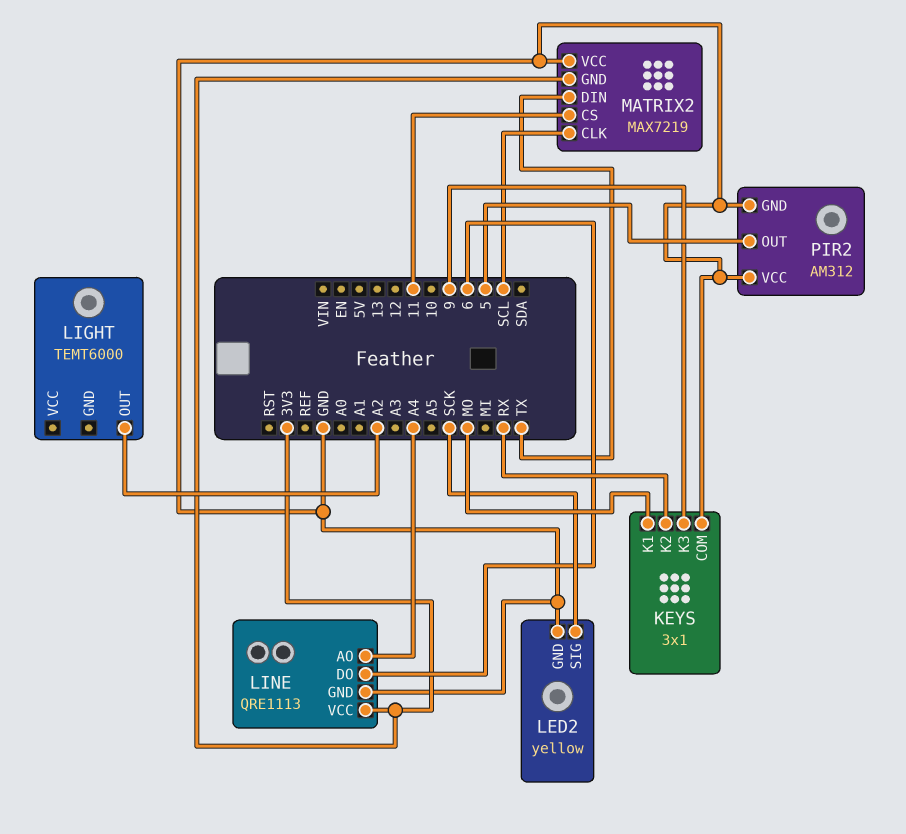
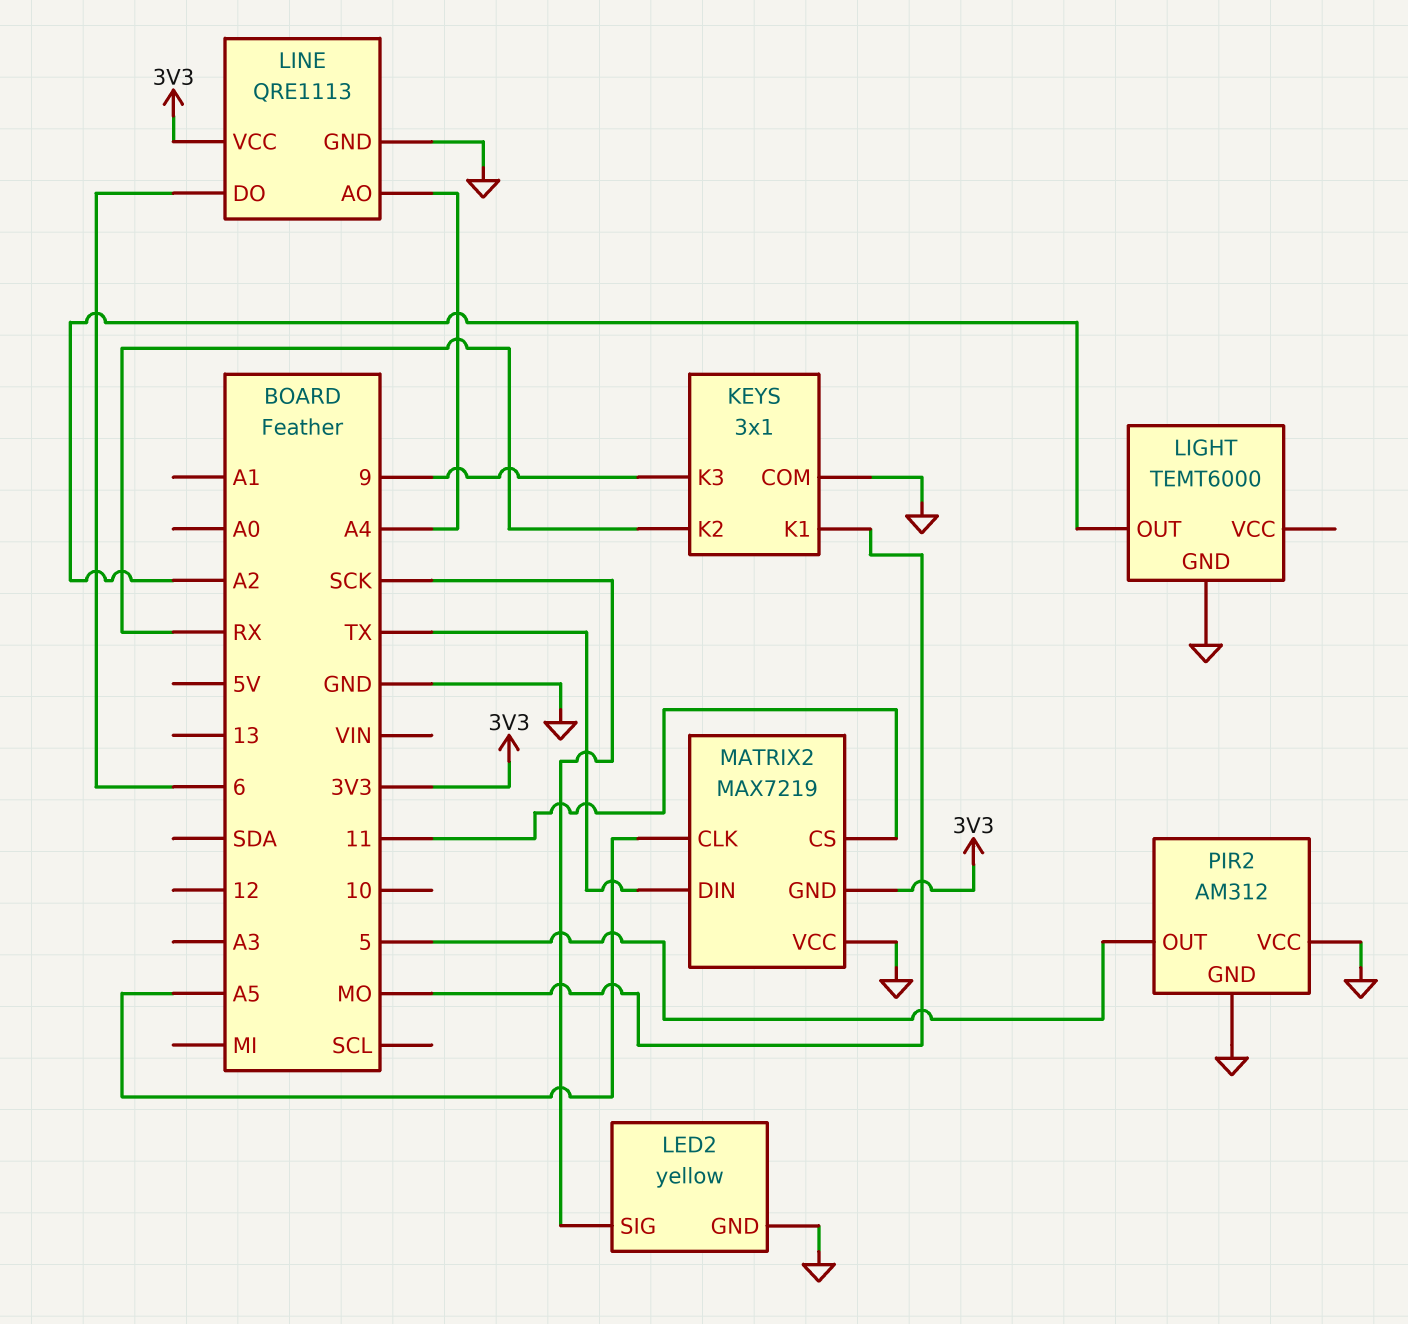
LIGHT pin GND: none -> GND
MATRIX2 pin CLK: SCL -> A5

